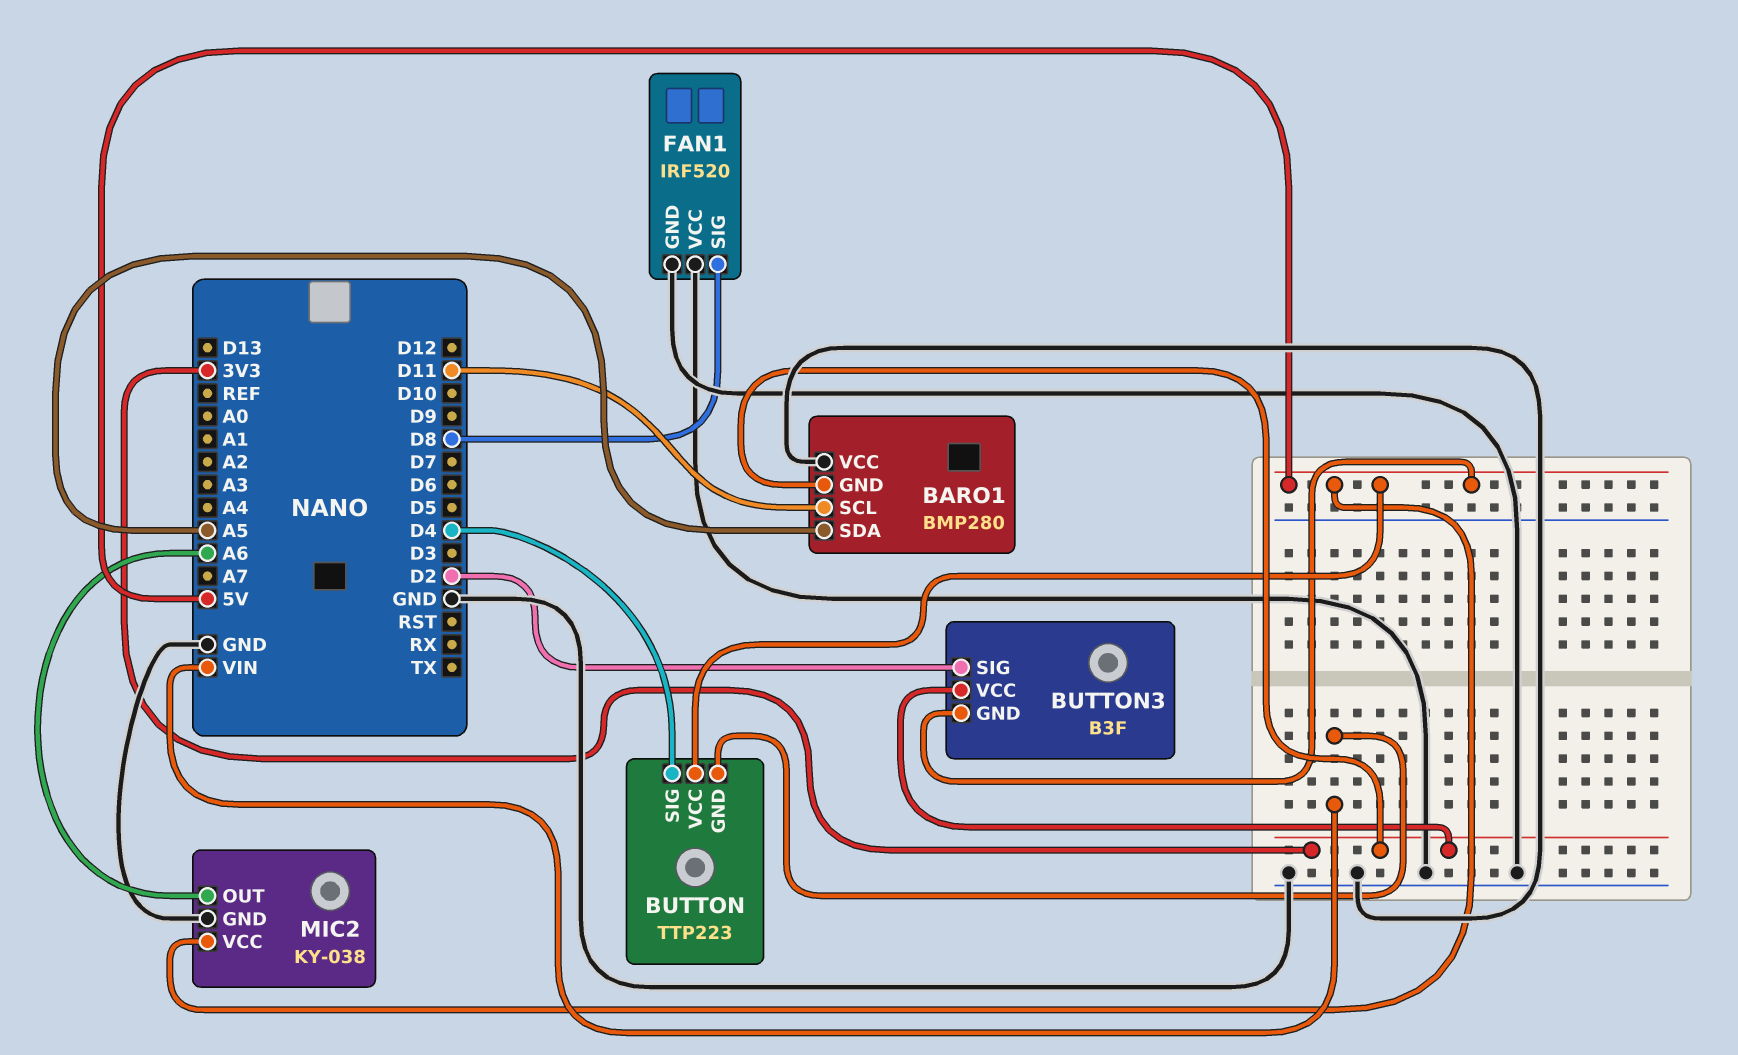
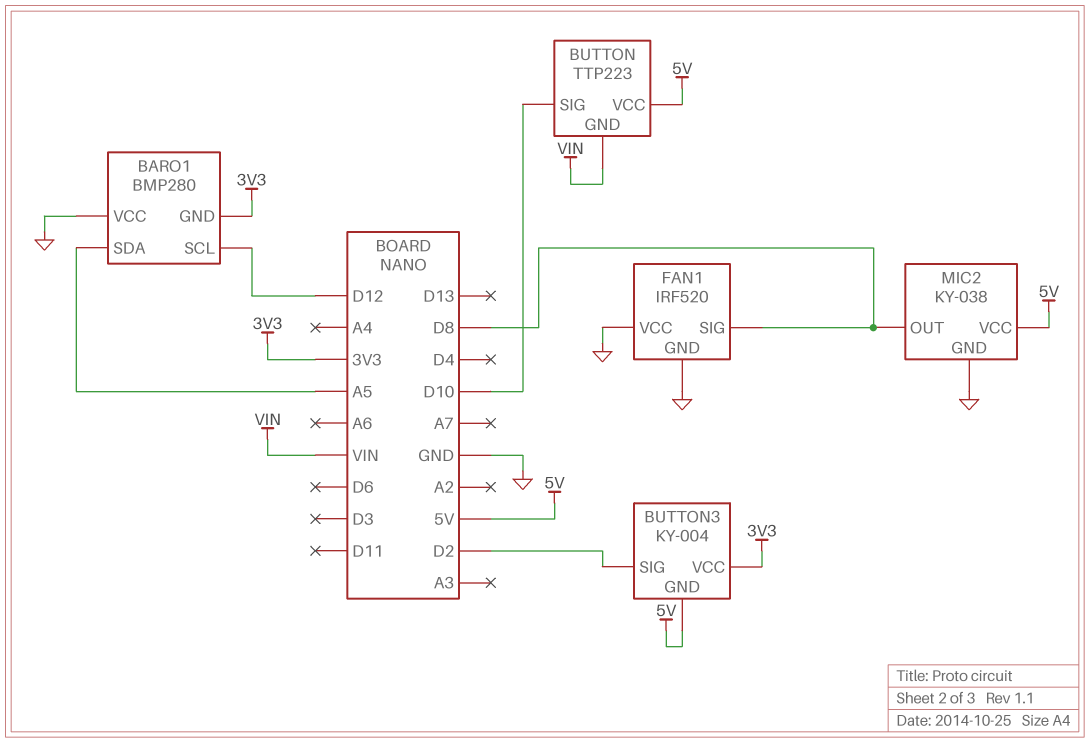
BARO1 pin SCL: D11 -> D12
BUTTON pin SIG: D4 -> D10
BUTTON3: B3F -> KY-004
MIC2 pin OUT: A6 -> D8

